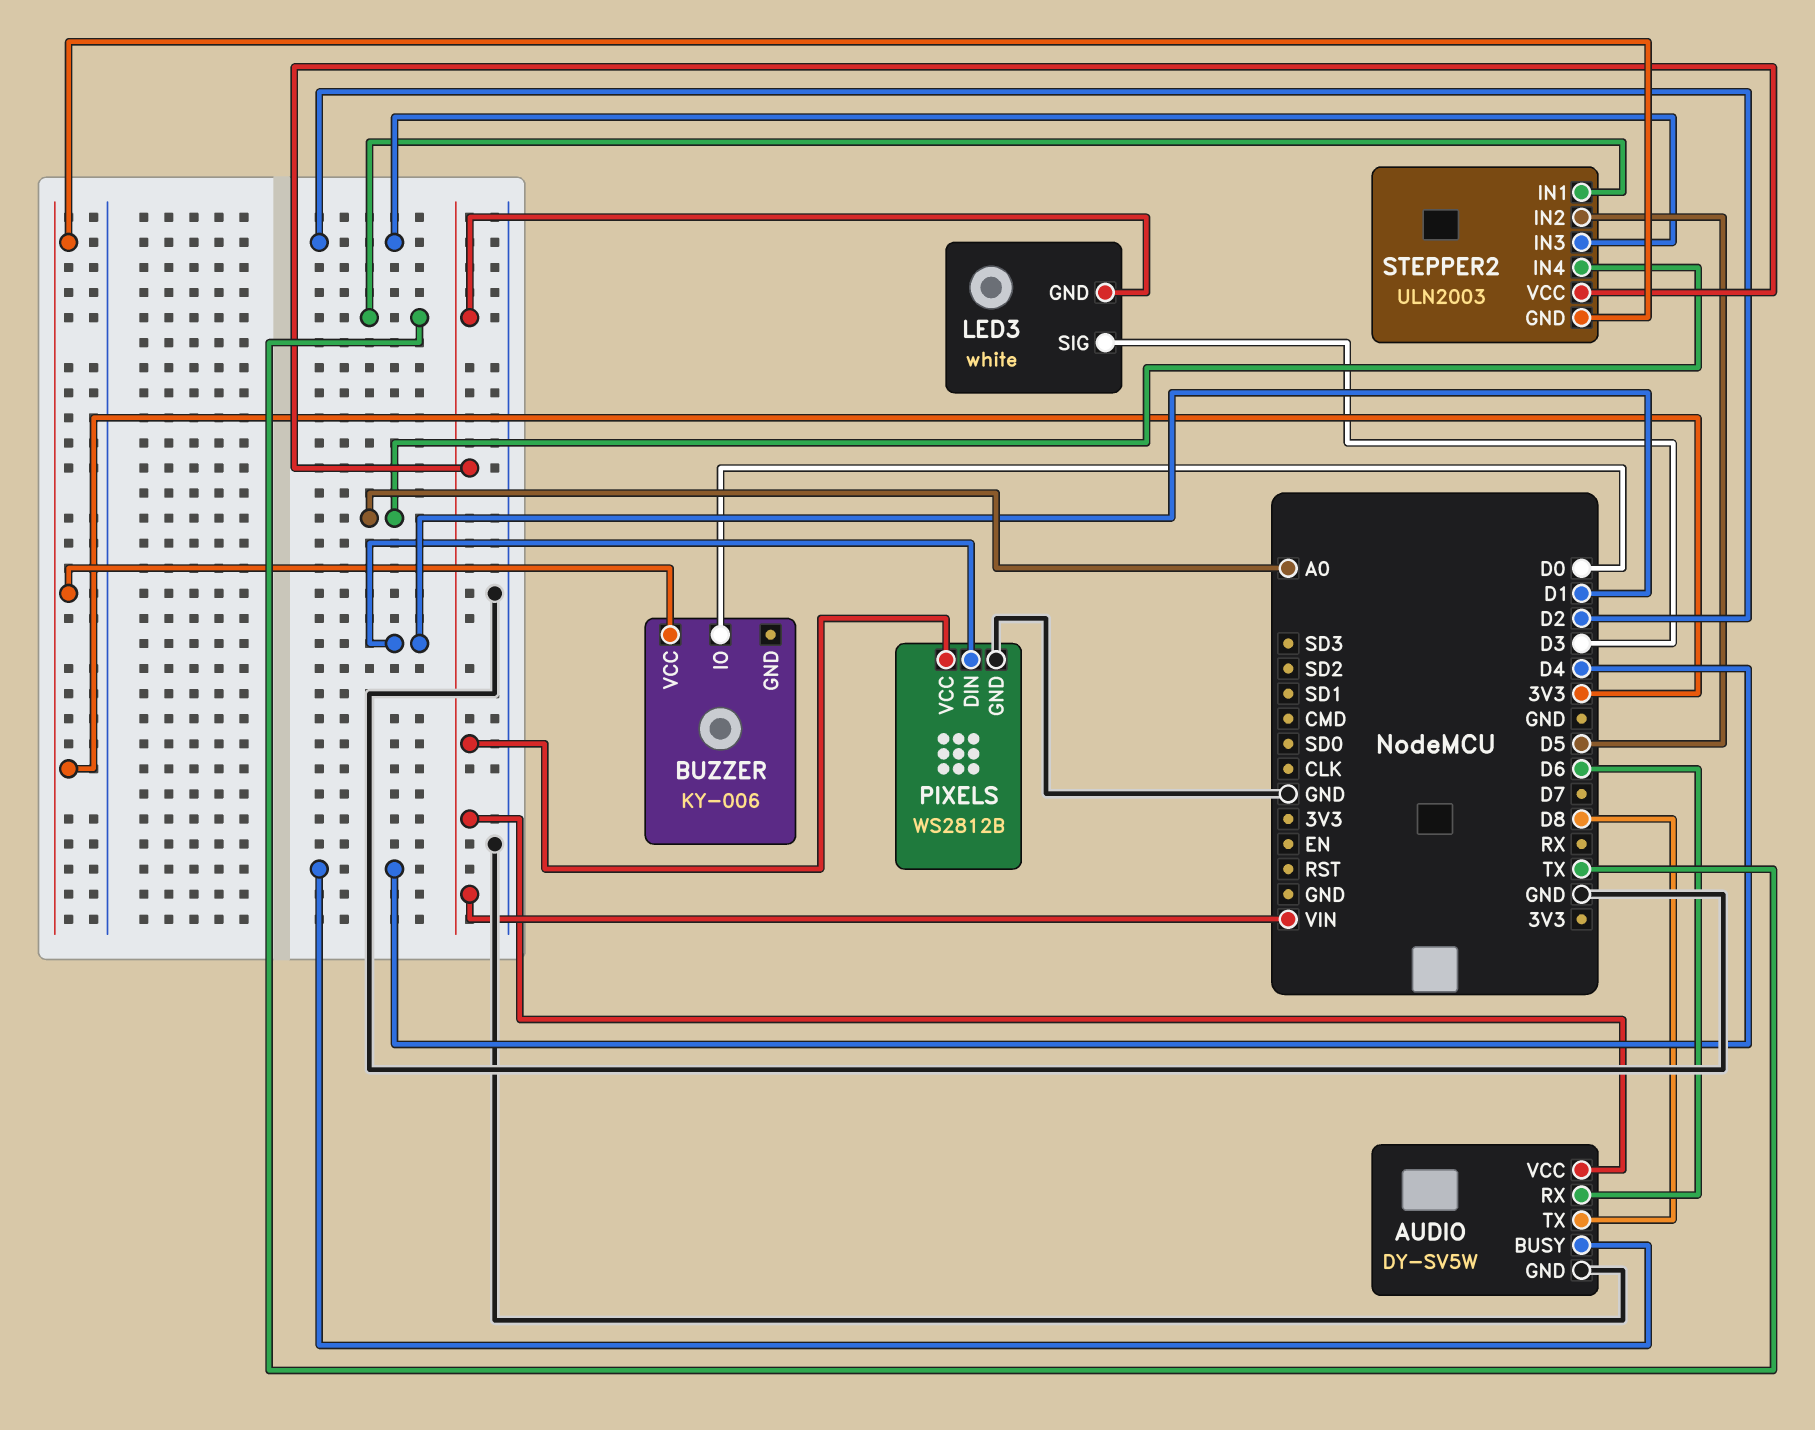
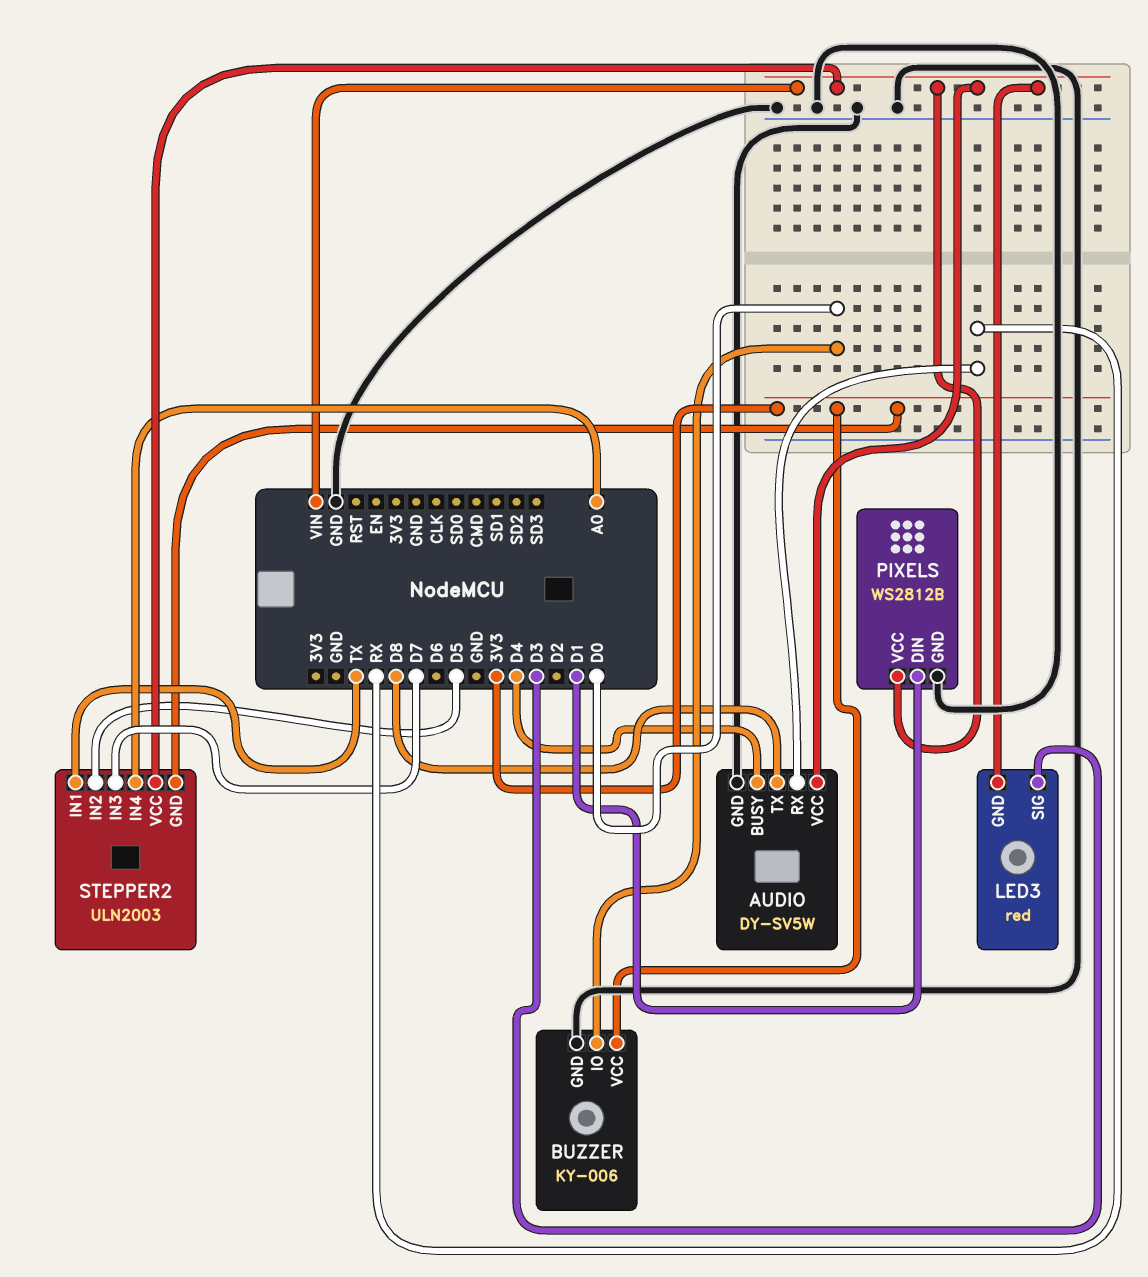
AUDIO pin RX: D6 -> RX
BUZZER pin GND: none -> GND
LED3: white -> red
STEPPER2 pin IN3: D2 -> D7

